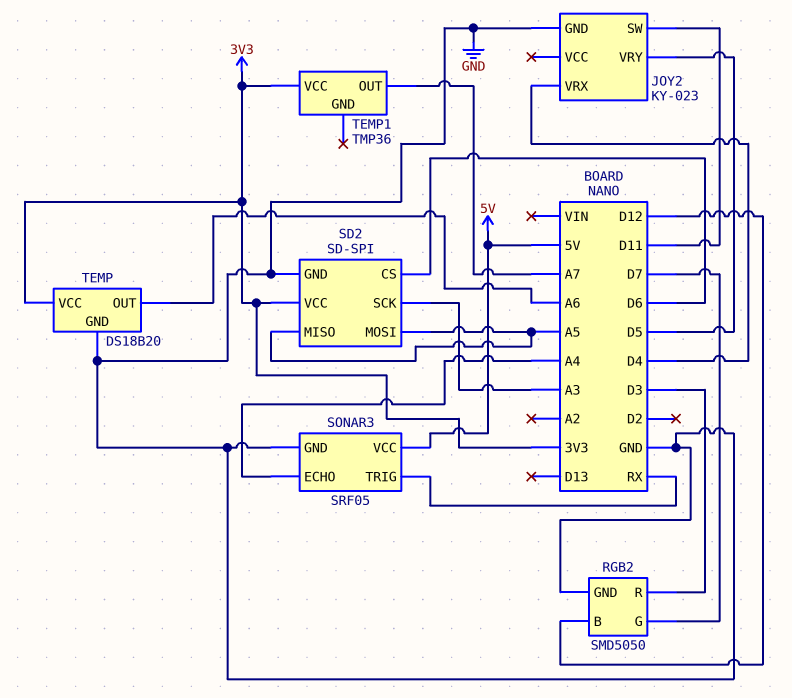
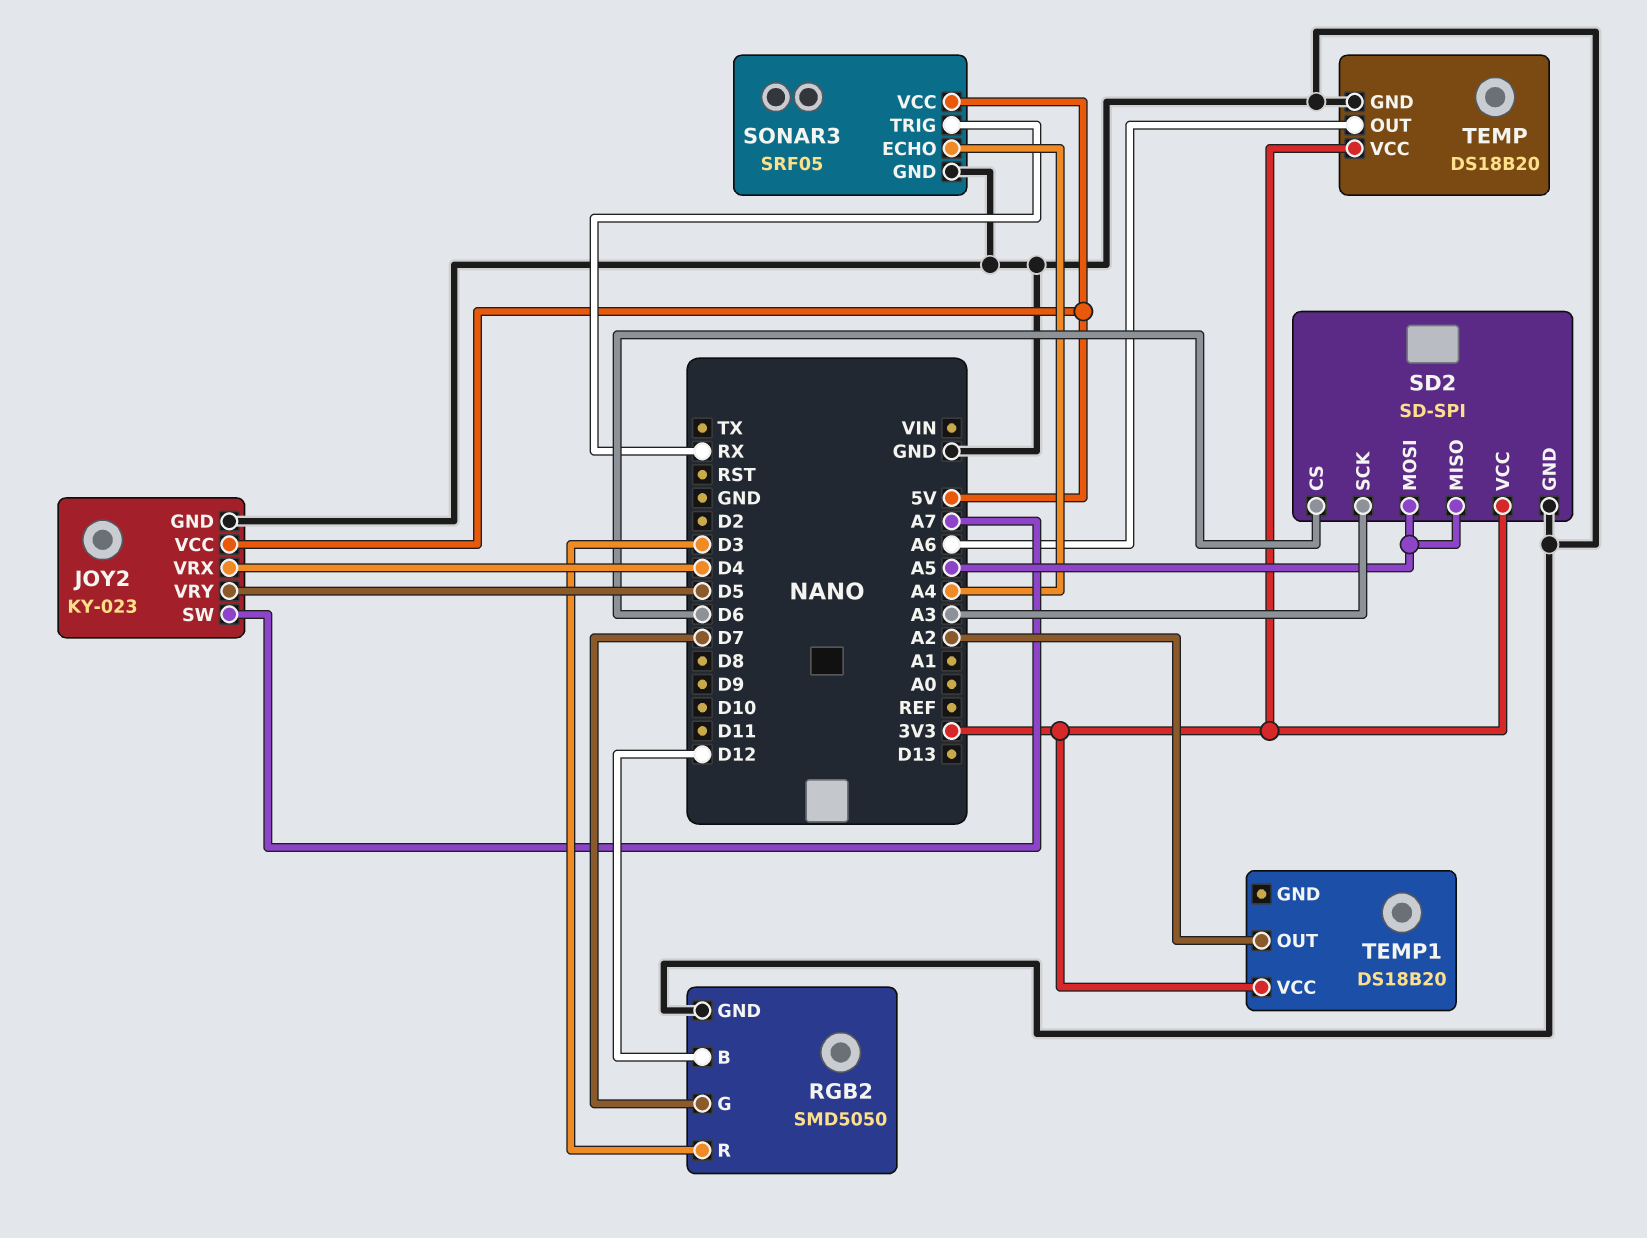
JOY2 pin SW: D11 -> A7
JOY2 pin VCC: none -> 5V
TEMP1: TMP36 -> DS18B20
TEMP1 pin OUT: A7 -> A2

